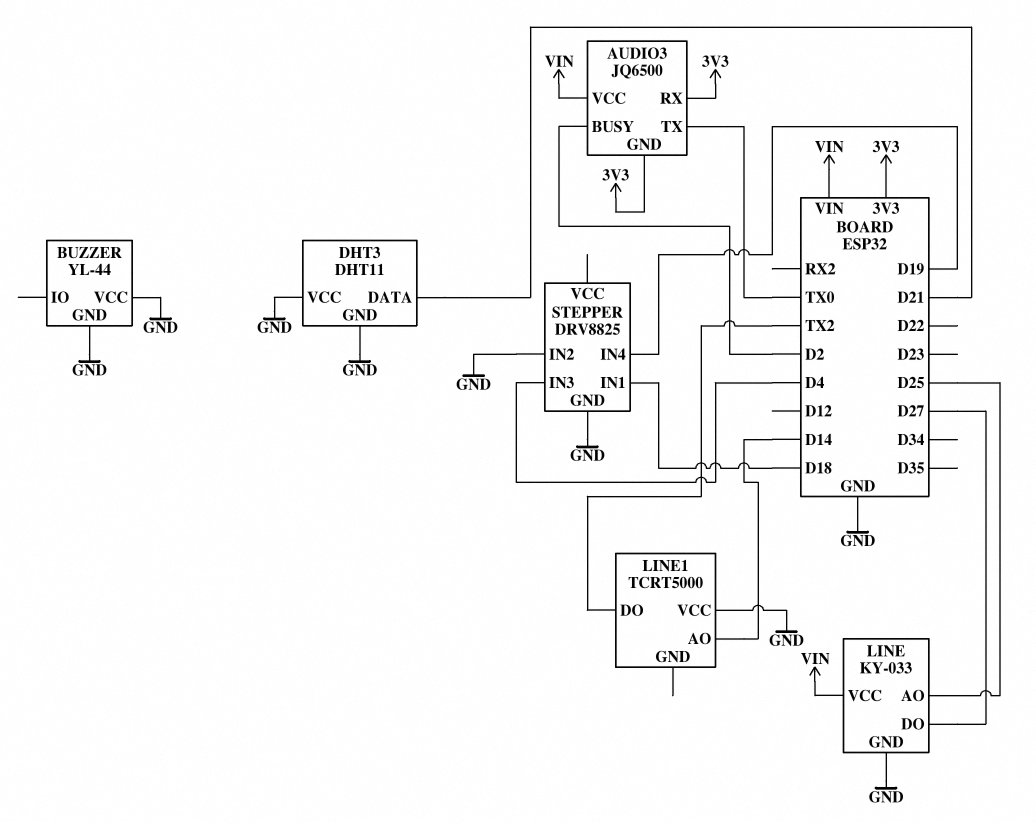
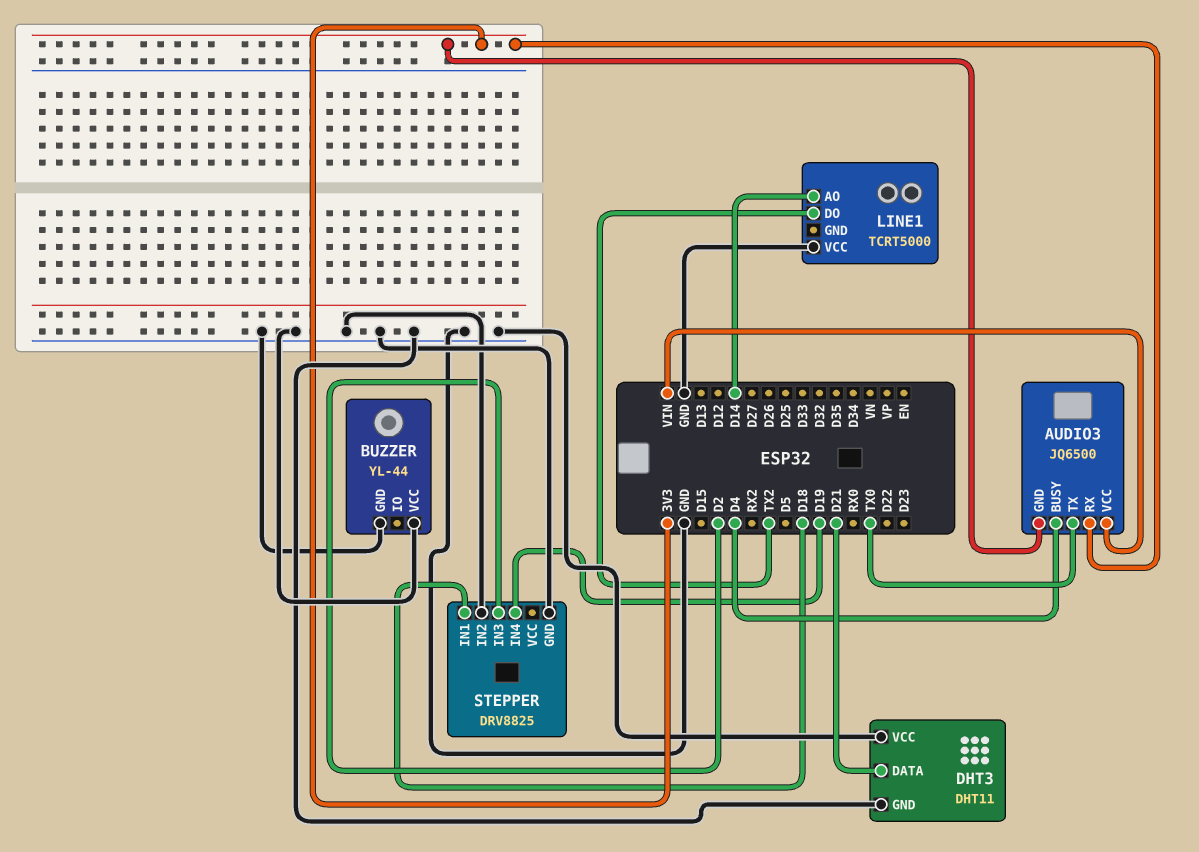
AUDIO3 pin BUSY: D2 -> D4
LINE: KY-033 -> none
LINE pin AO: D25 -> none
LINE pin DO: D27 -> none
LINE pin GND: GND -> none
LINE pin VCC: VIN -> none
STEPPER pin IN3: D4 -> D2

